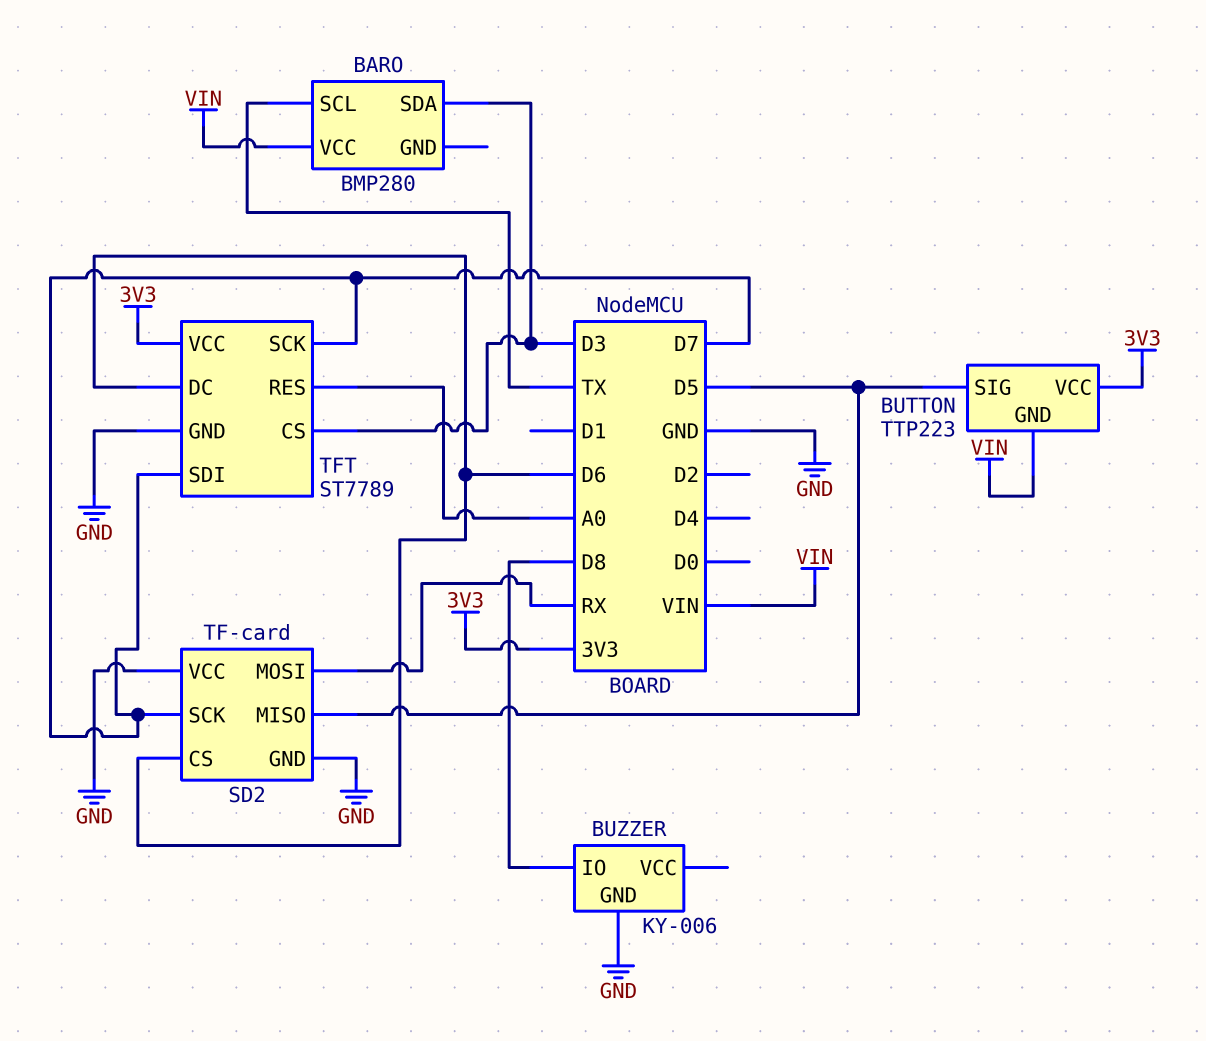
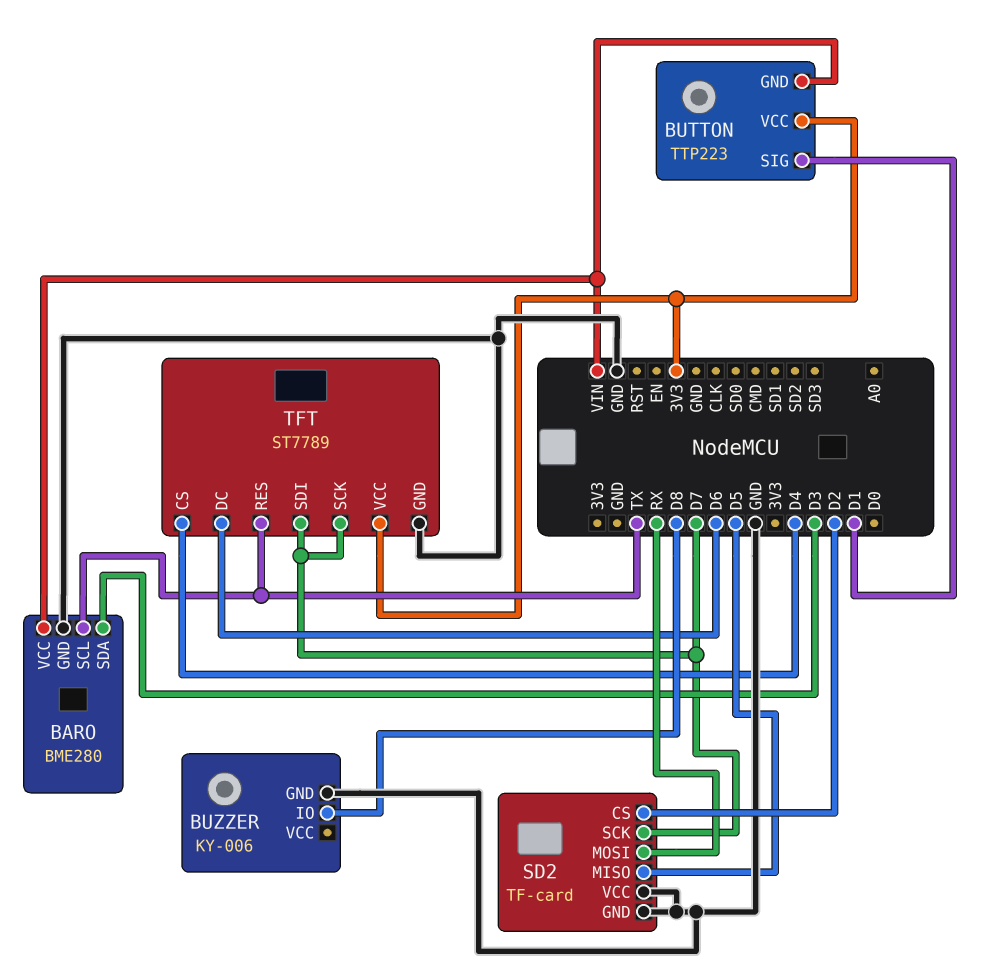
BARO: BMP280 -> BME280
BARO pin GND: none -> GND
BUTTON pin SIG: D5 -> D1
SD2 pin CS: D6 -> D2
TFT pin CS: D3 -> D4
TFT pin RES: A0 -> TX

